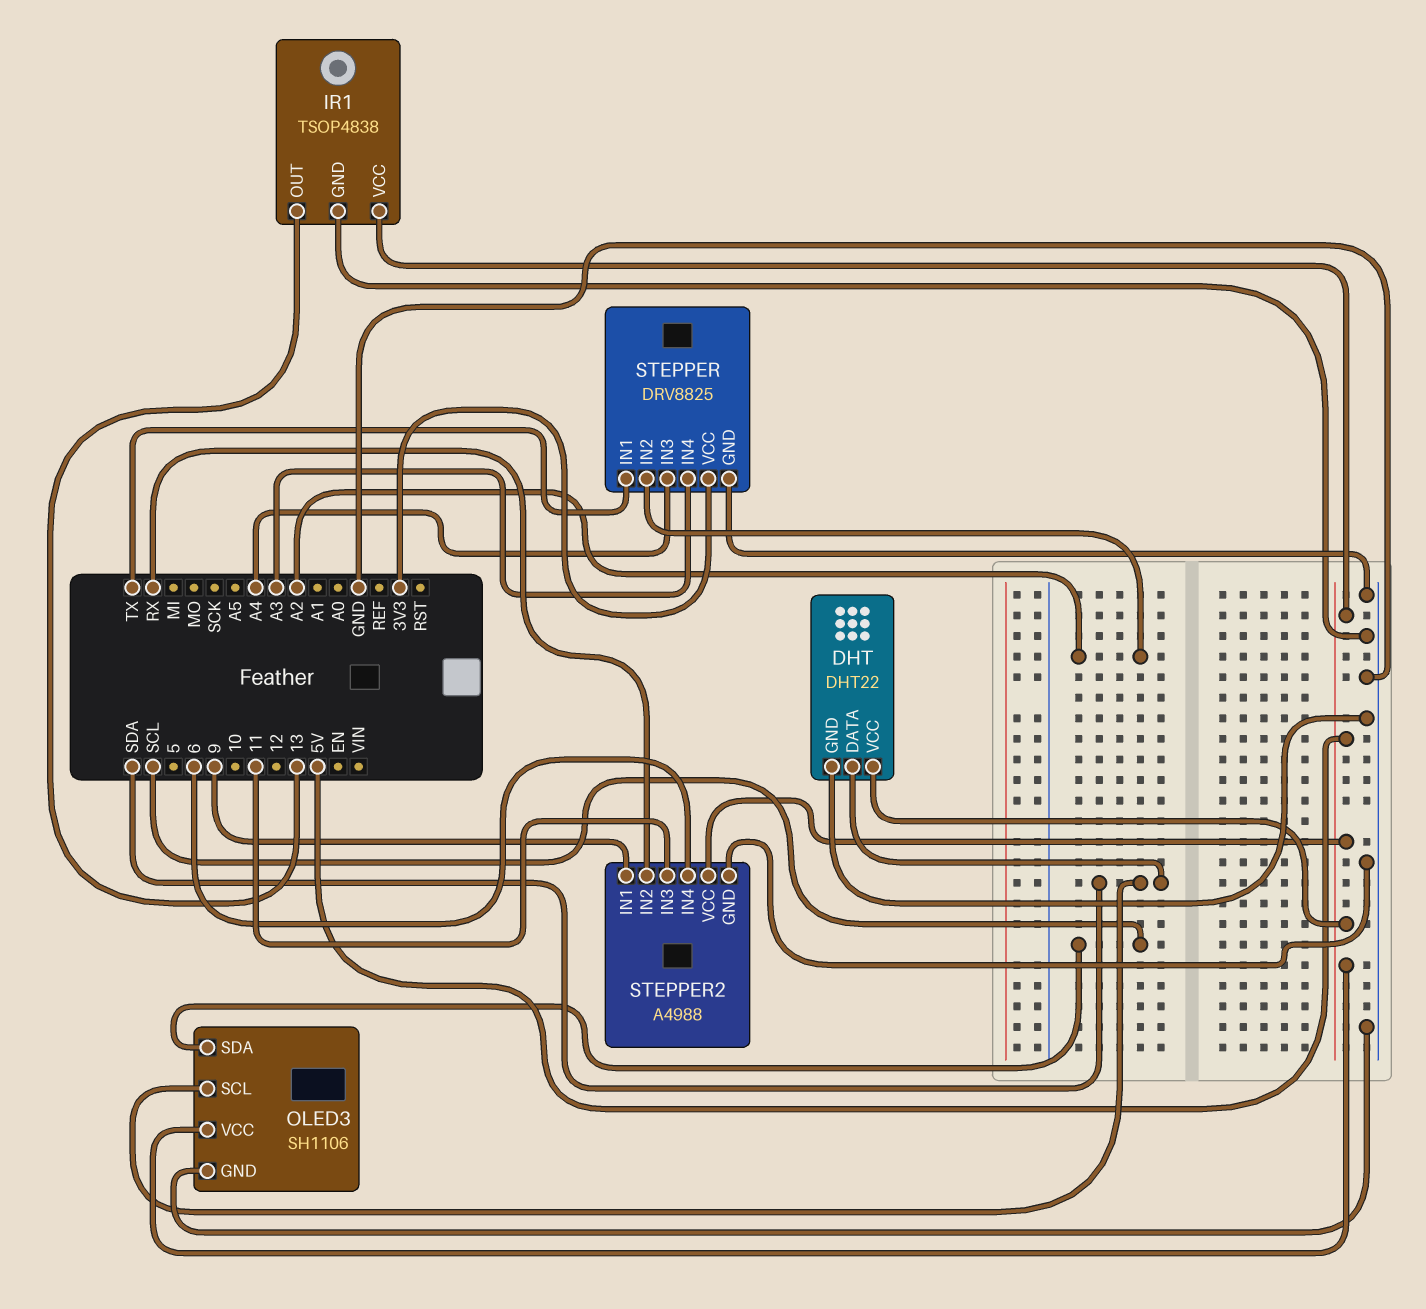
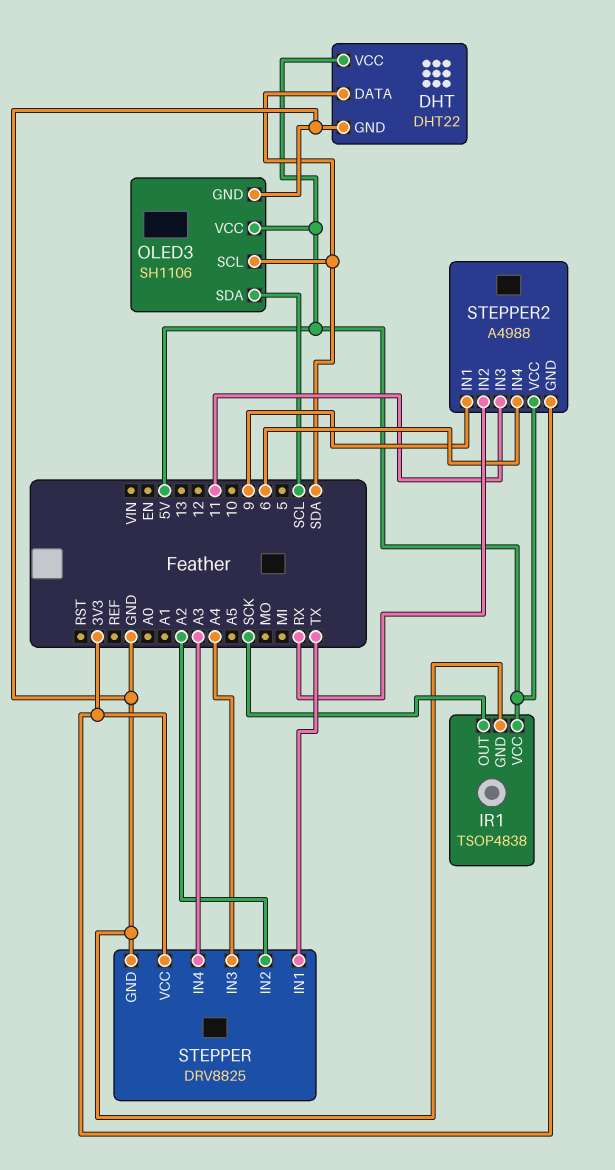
IR1 pin OUT: 13 -> SCK
STEPPER2 pin GND: GND -> 3V3

